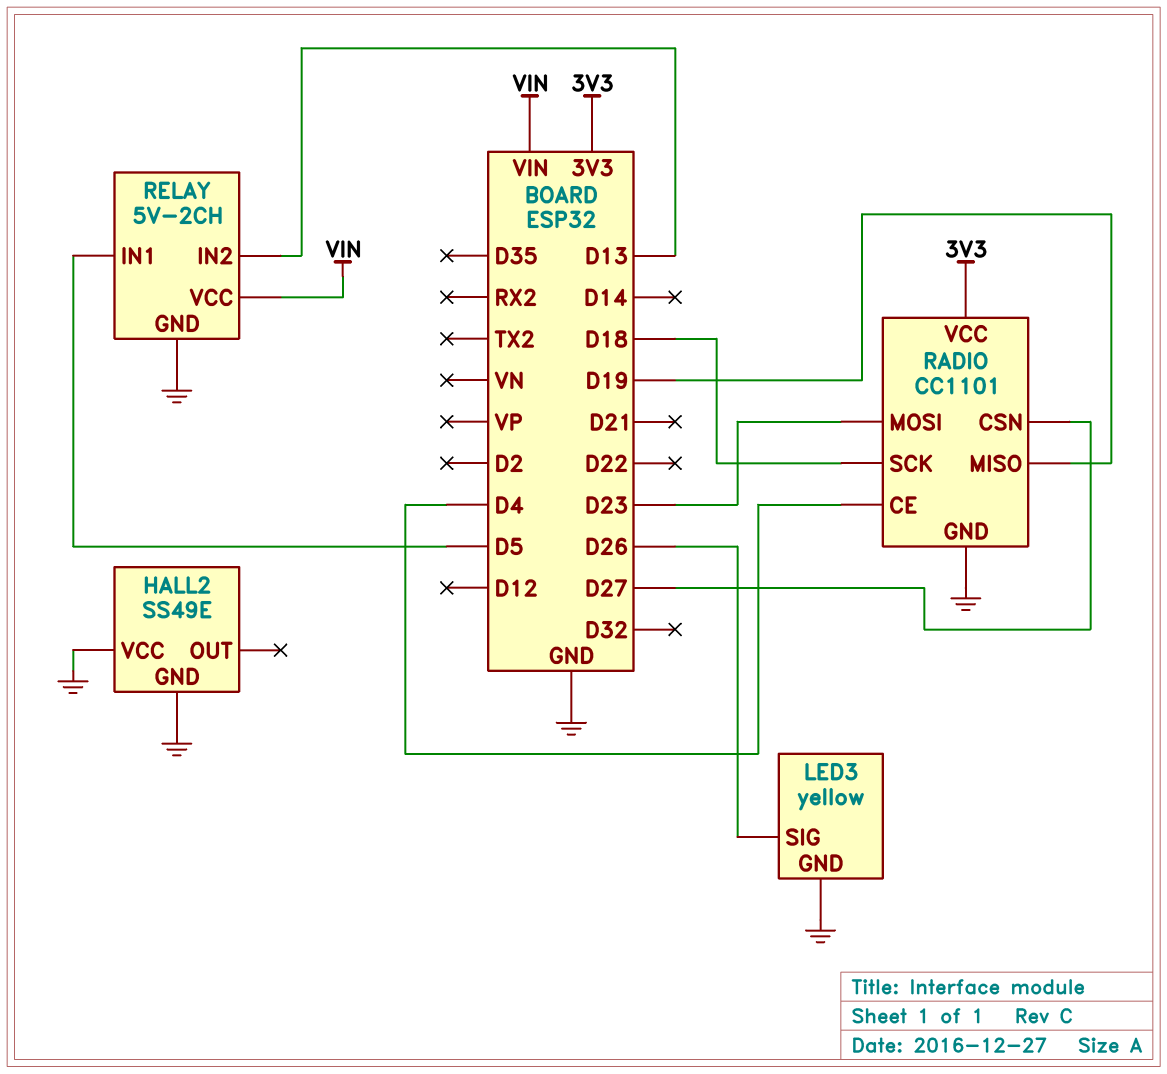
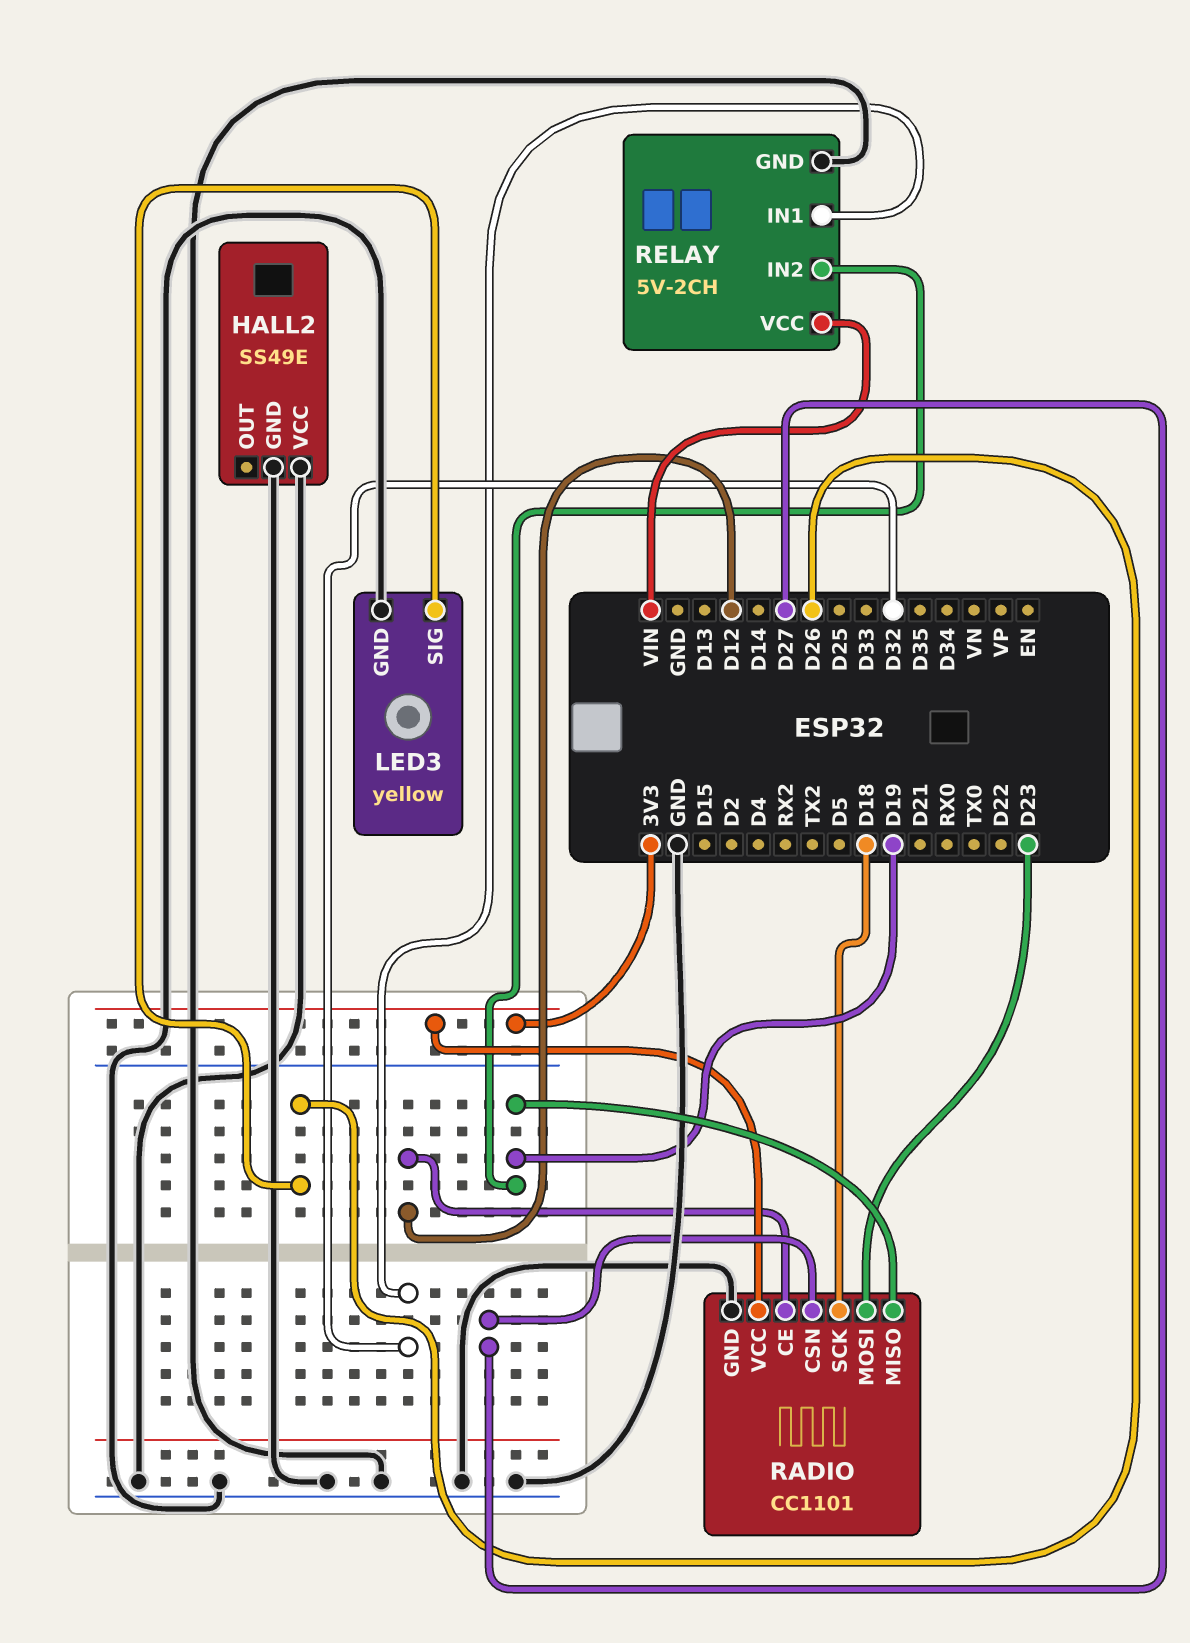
RADIO pin CE: D4 -> D12
RELAY pin IN1: D5 -> D32
RELAY pin IN2: D13 -> D19

